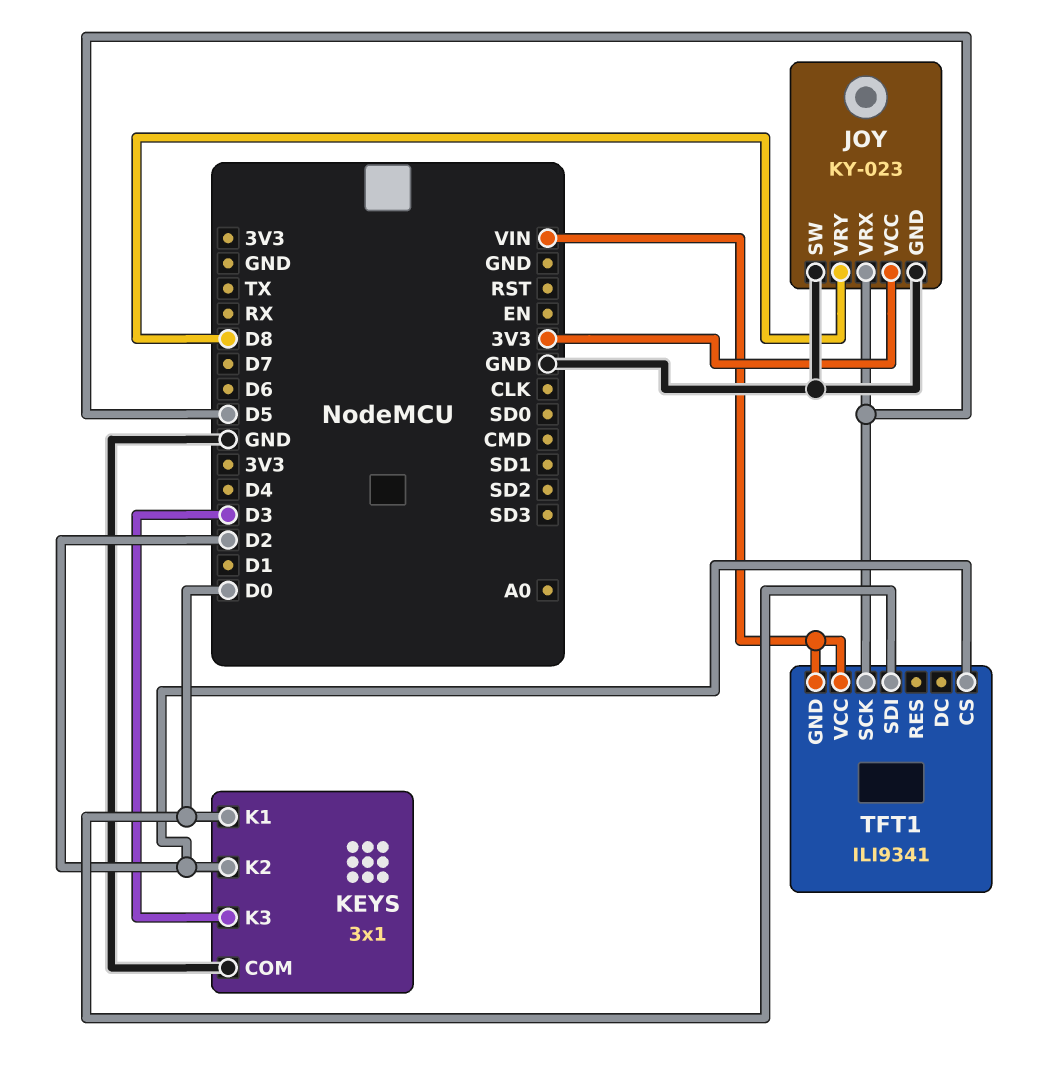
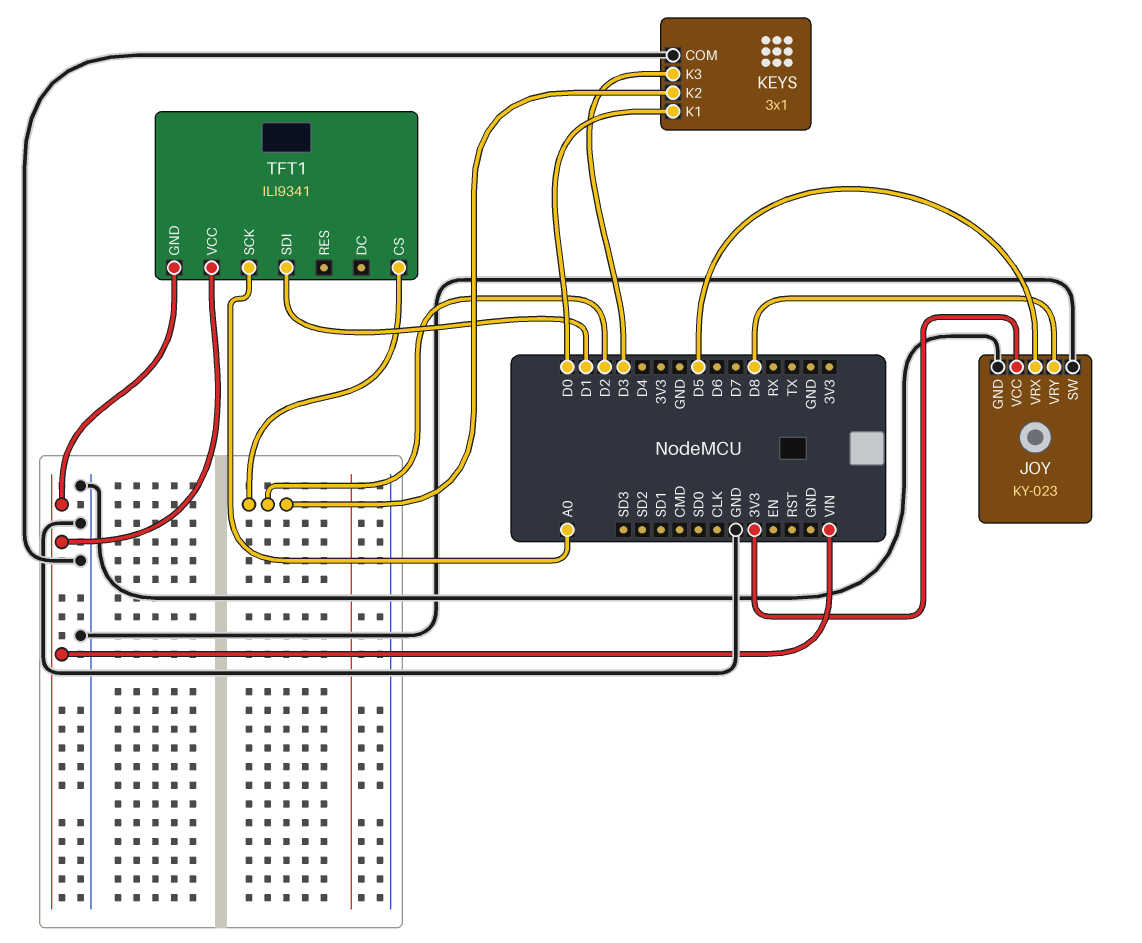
TFT1 pin SCK: D5 -> A0
TFT1 pin SDI: D0 -> D1

